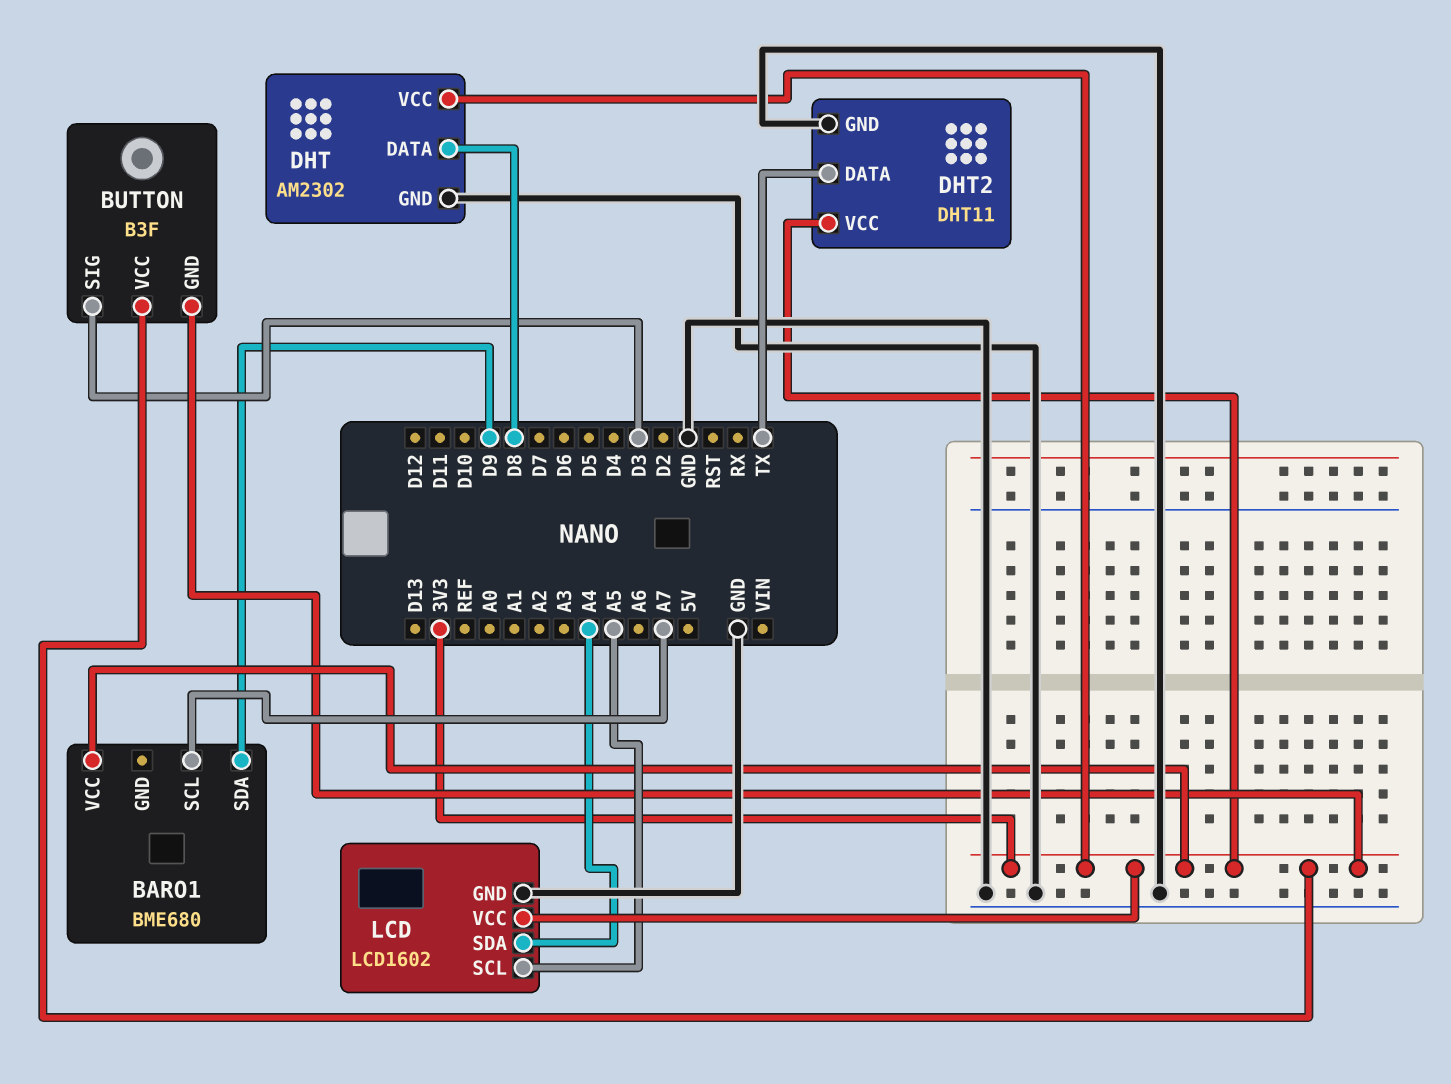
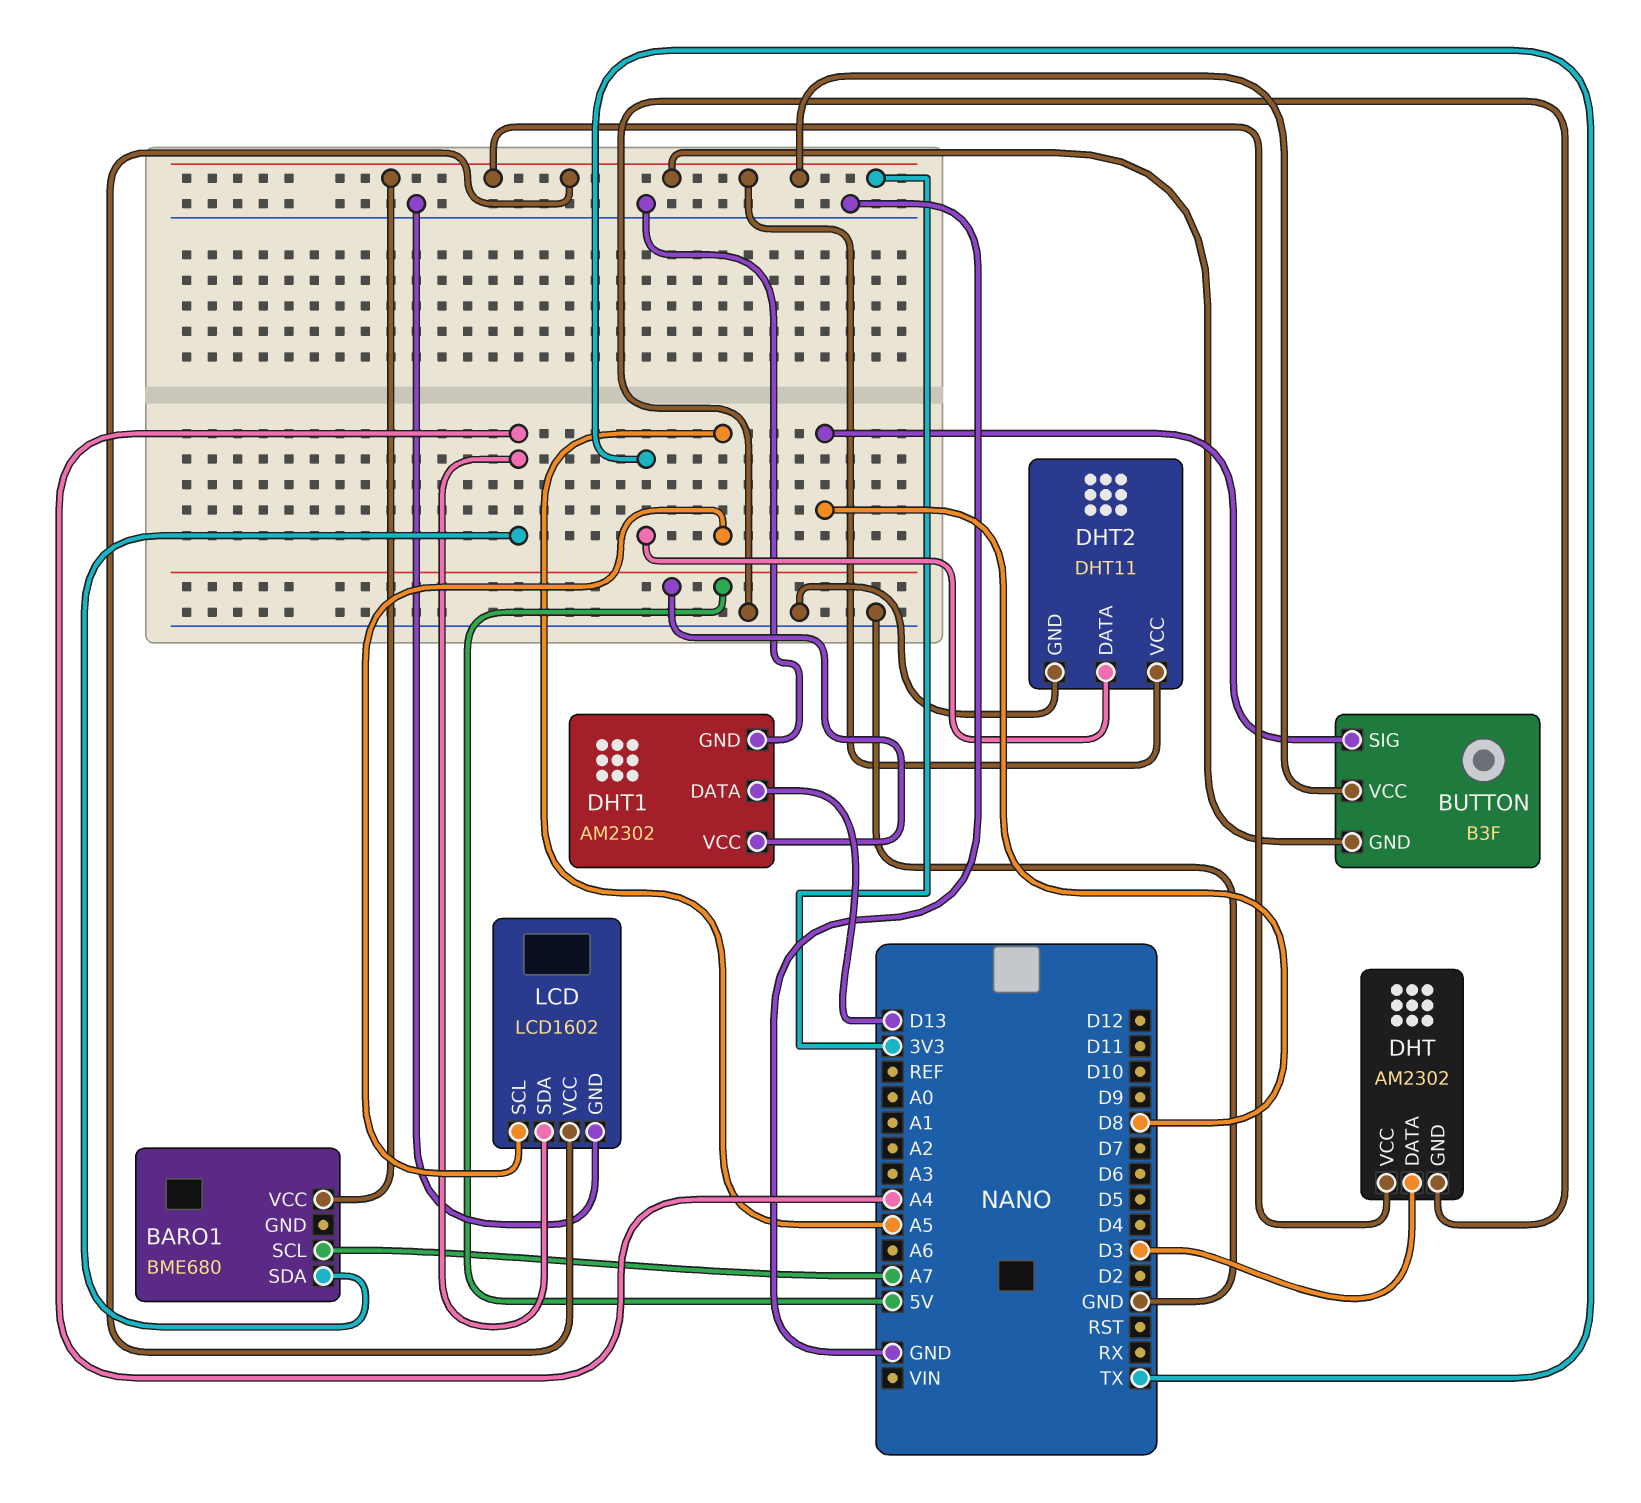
BARO1 pin SDA: D9 -> A4
BUTTON pin SIG: D3 -> D8
DHT pin DATA: D8 -> D3
DHT1: none -> AM2302
DHT1 pin DATA: none -> D13
DHT1 pin GND: none -> GND
DHT1 pin VCC: none -> 5V

